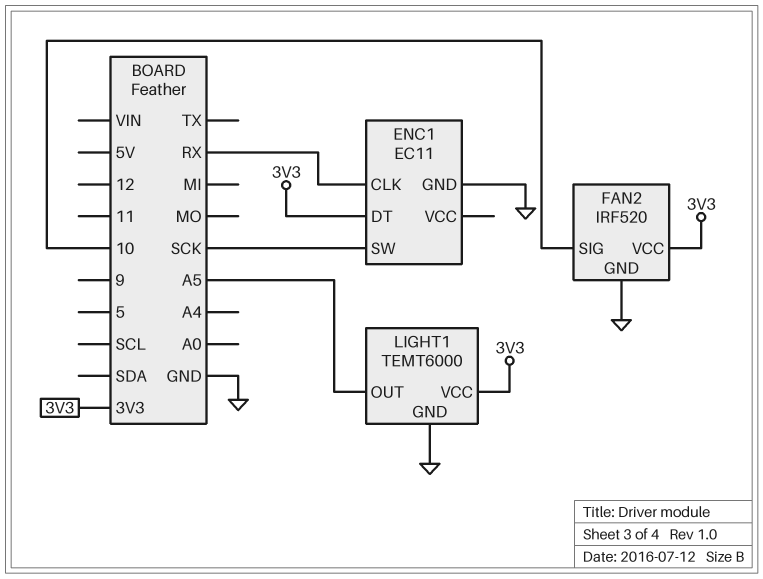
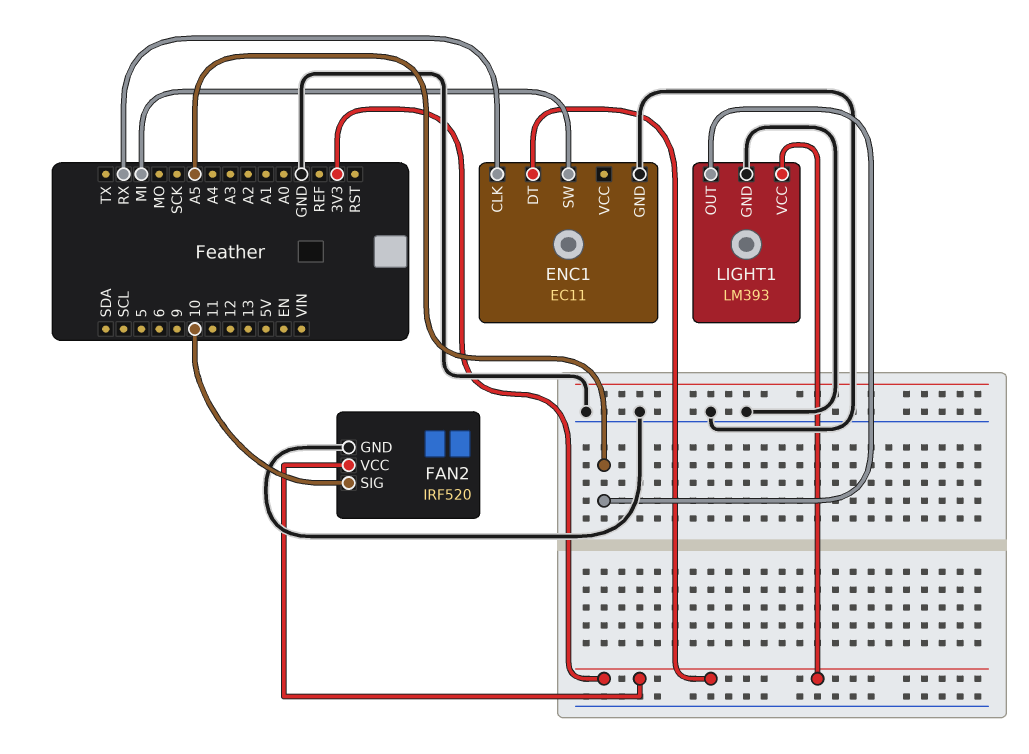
ENC1 pin SW: SCK -> MI
LIGHT1: TEMT6000 -> LM393

